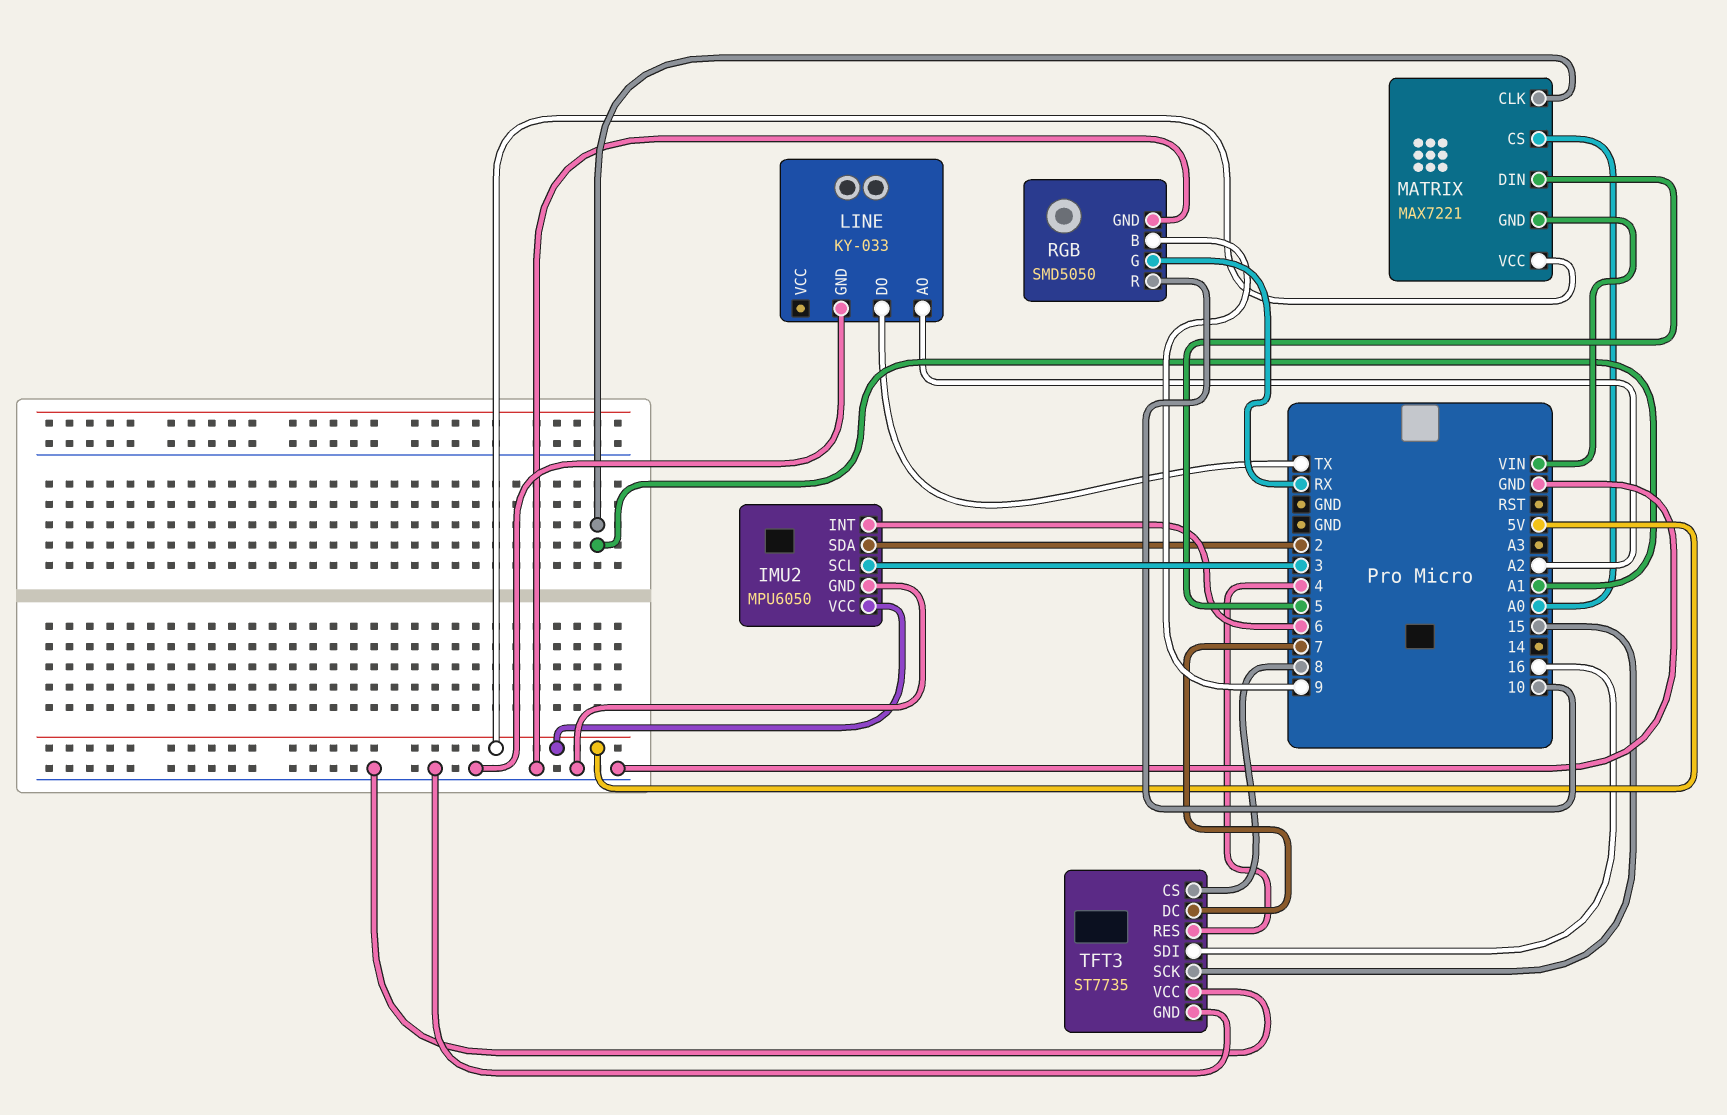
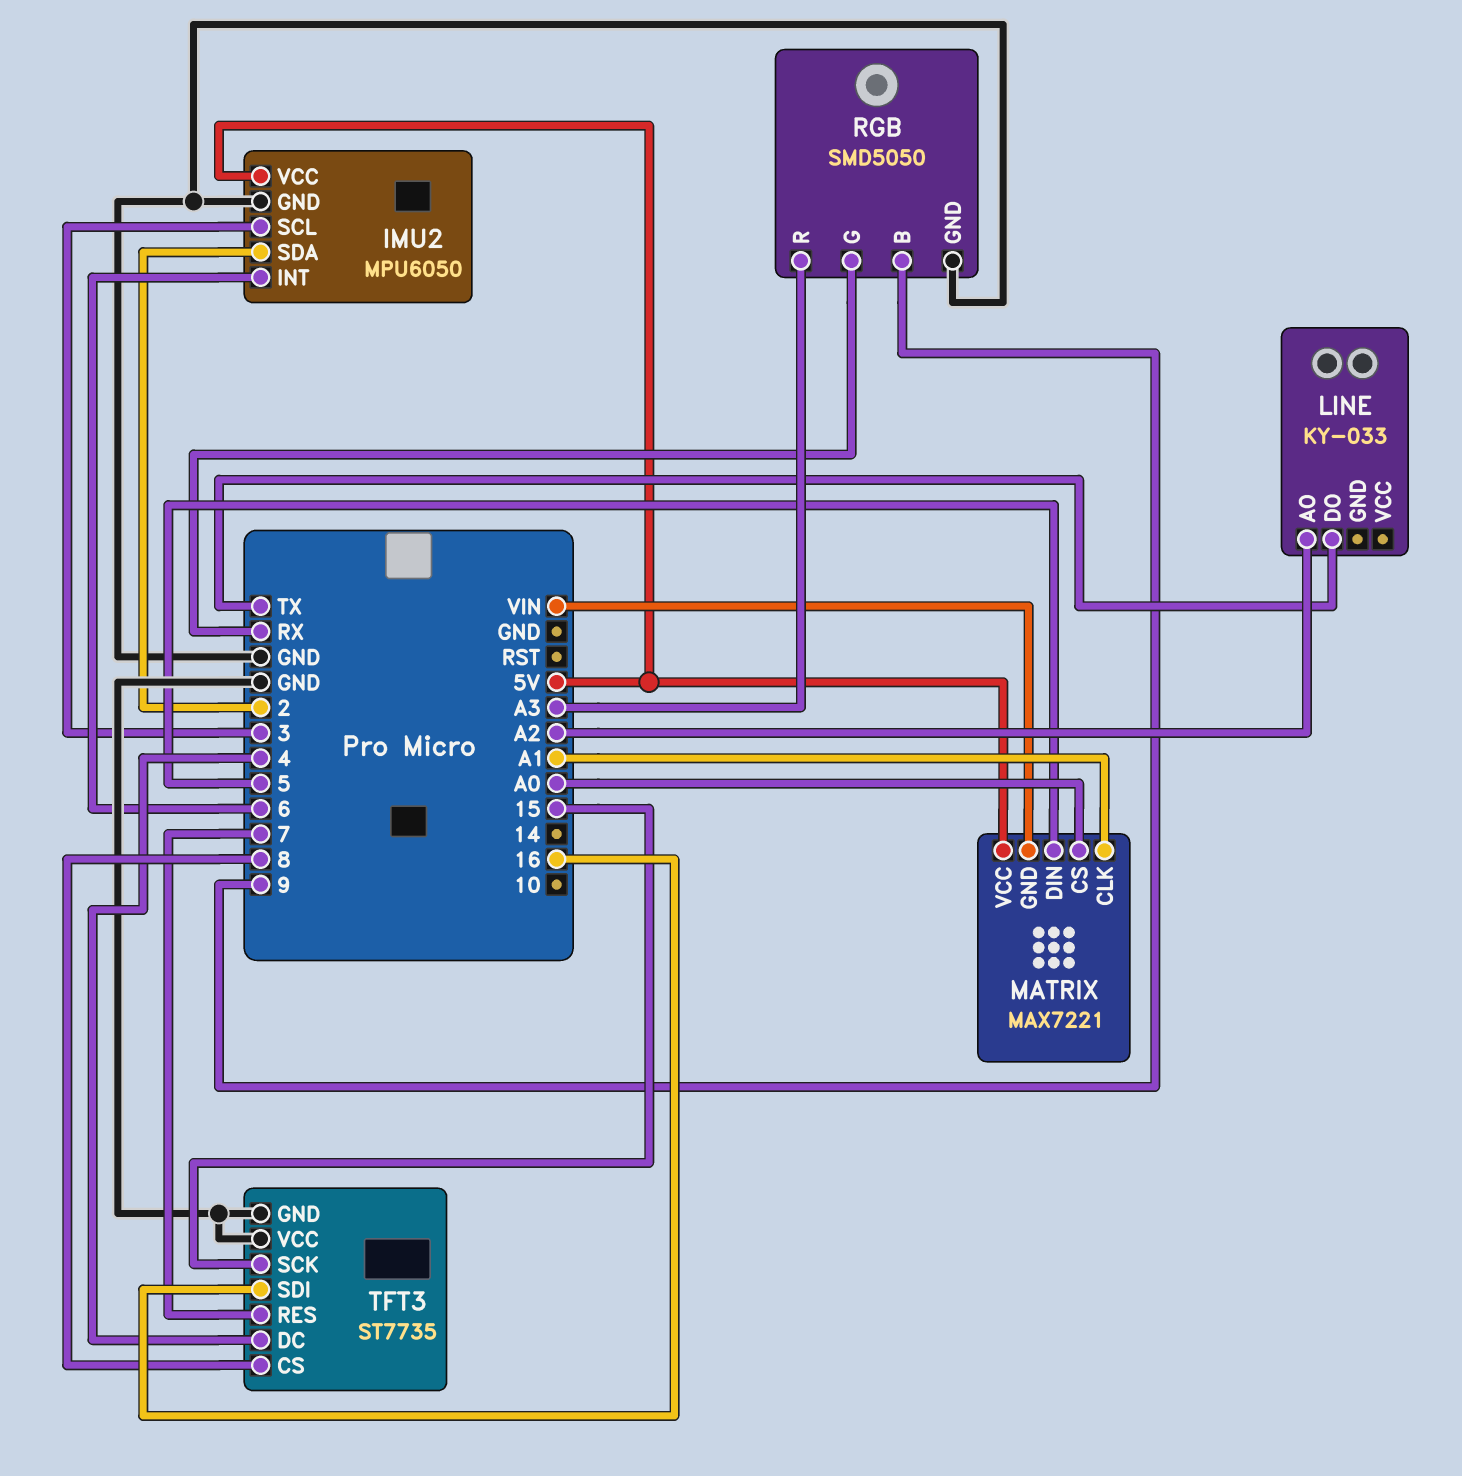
LINE pin GND: GND -> none
RGB pin R: 10 -> A3
TFT3 pin DC: 7 -> 4
TFT3 pin RES: 4 -> 7

